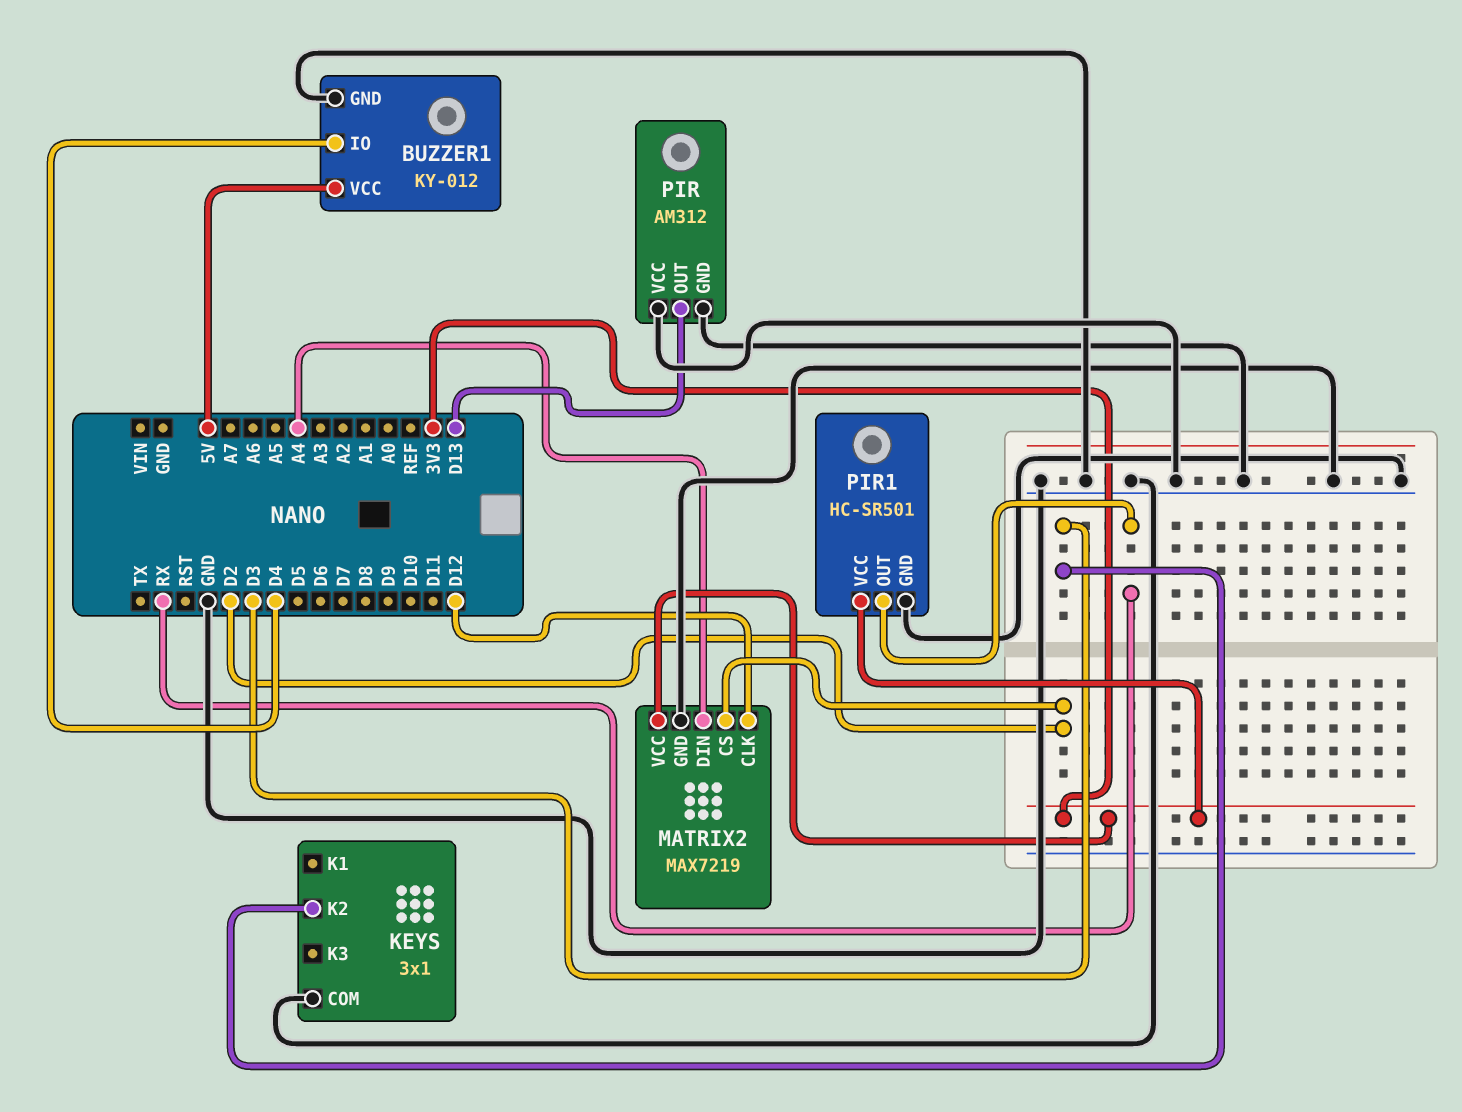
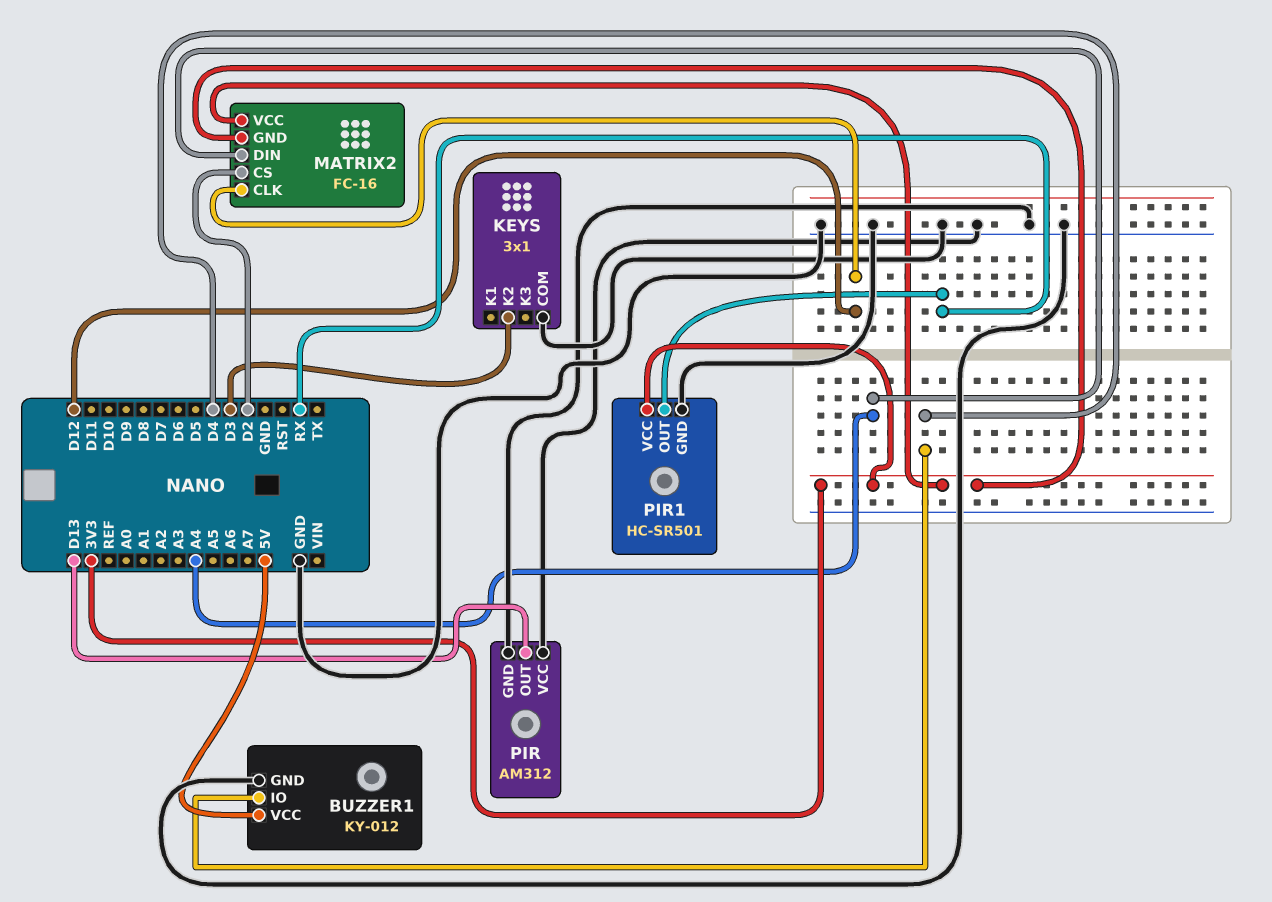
MATRIX2: MAX7219 -> FC-16
MATRIX2 pin GND: GND -> 3V3

